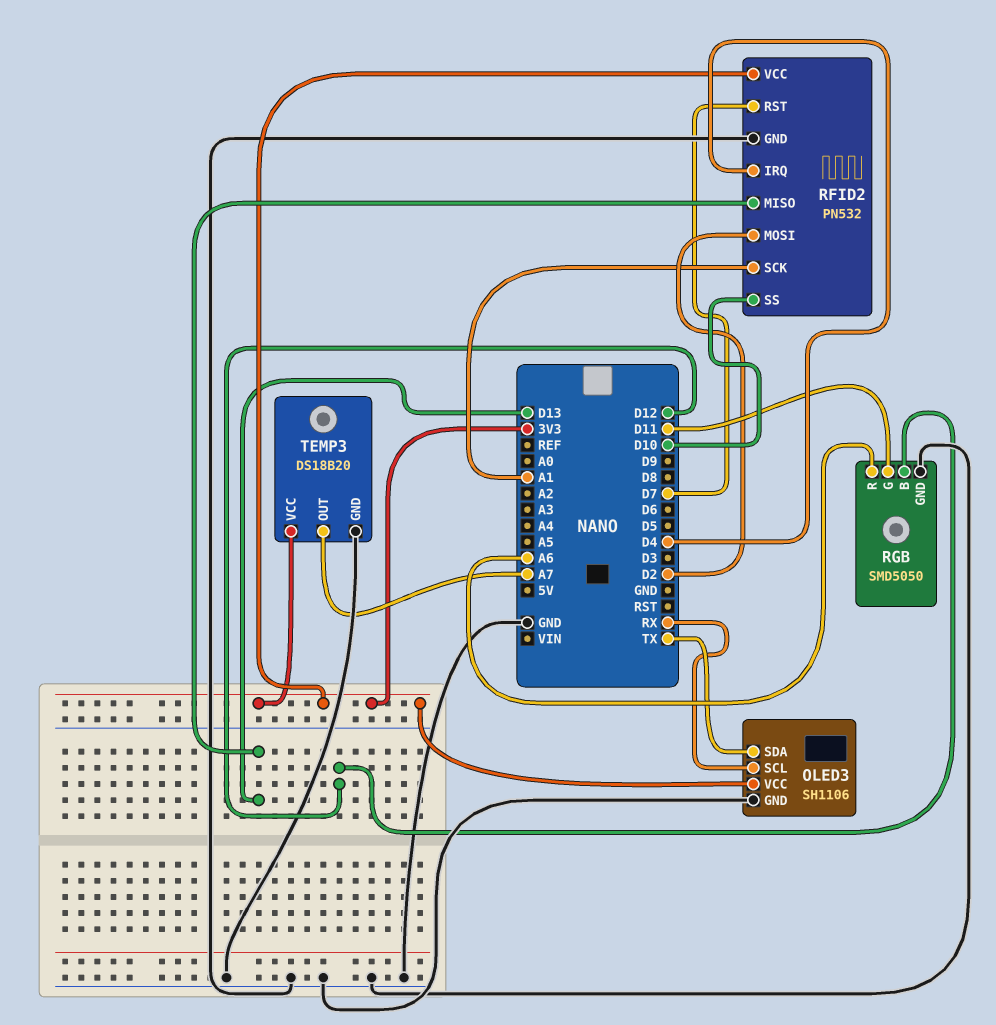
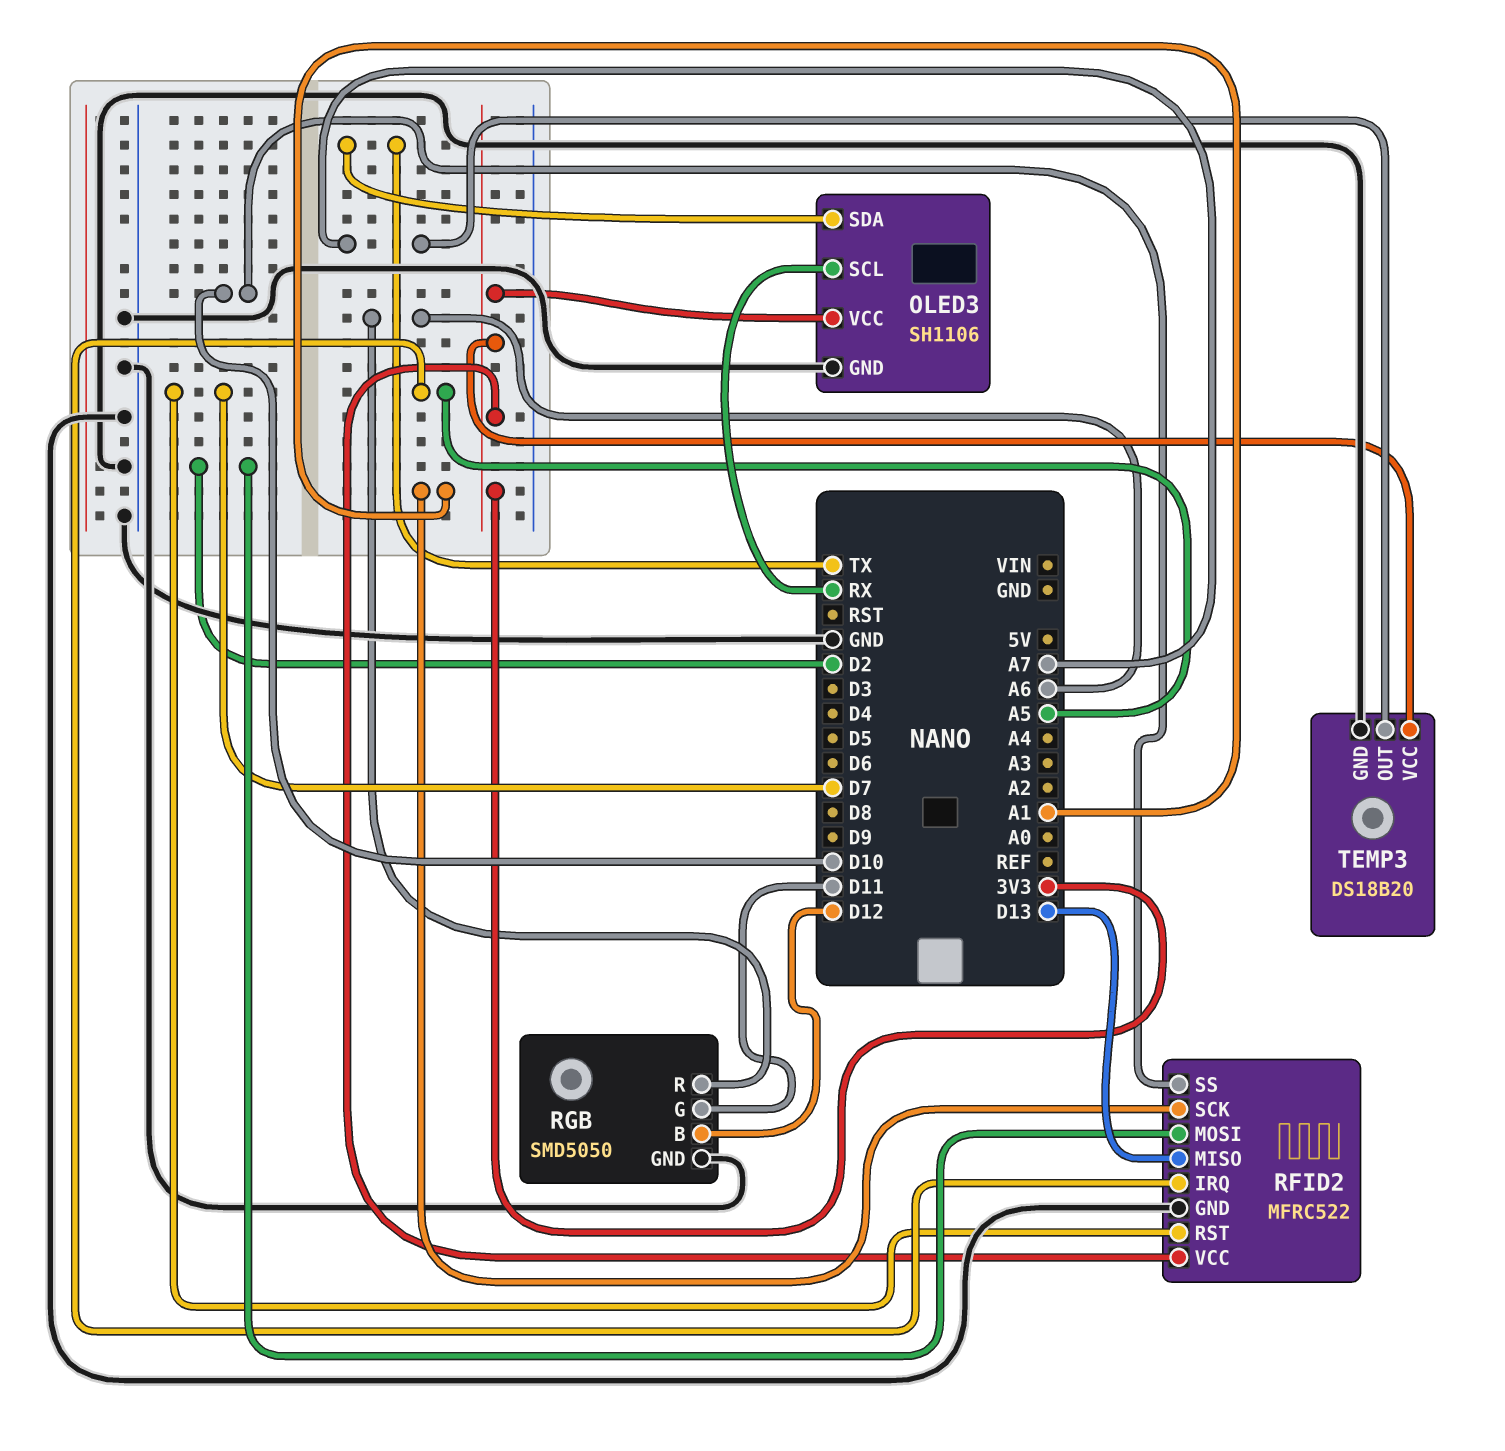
RFID2: PN532 -> MFRC522
RFID2 pin IRQ: D4 -> A5

